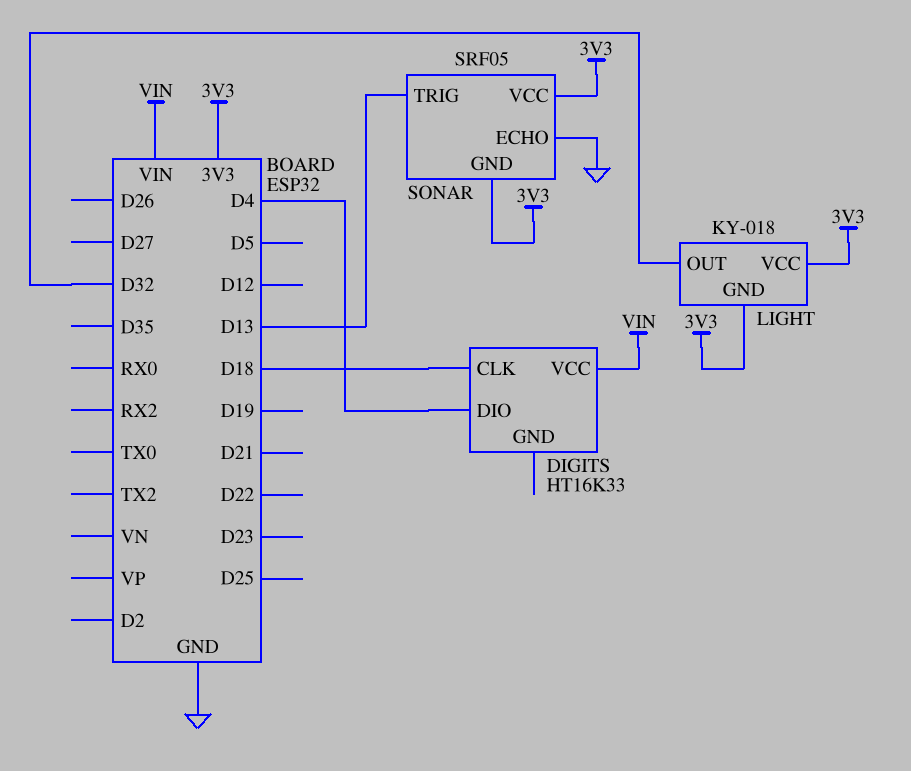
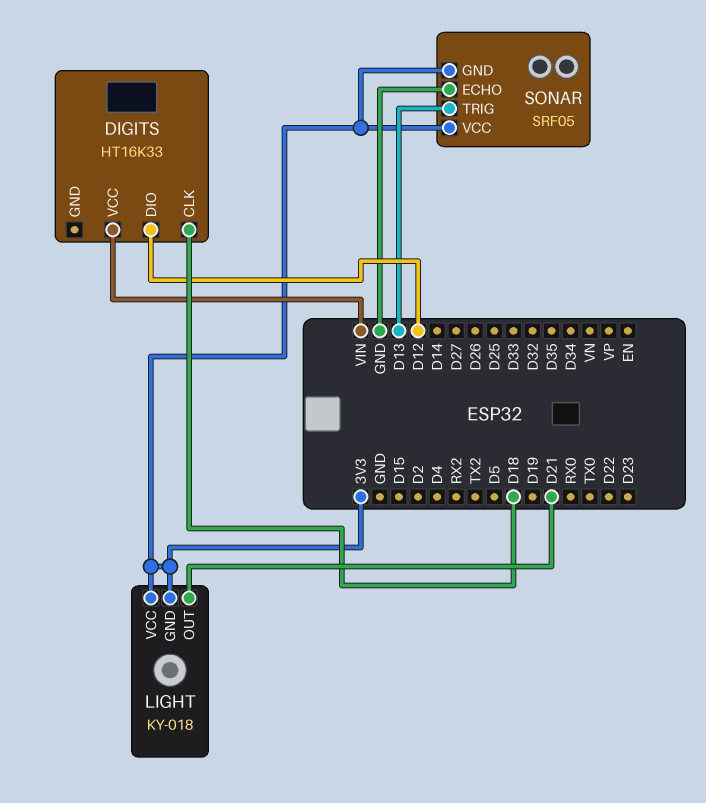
DIGITS pin DIO: D4 -> D12
LIGHT pin OUT: D32 -> D21

